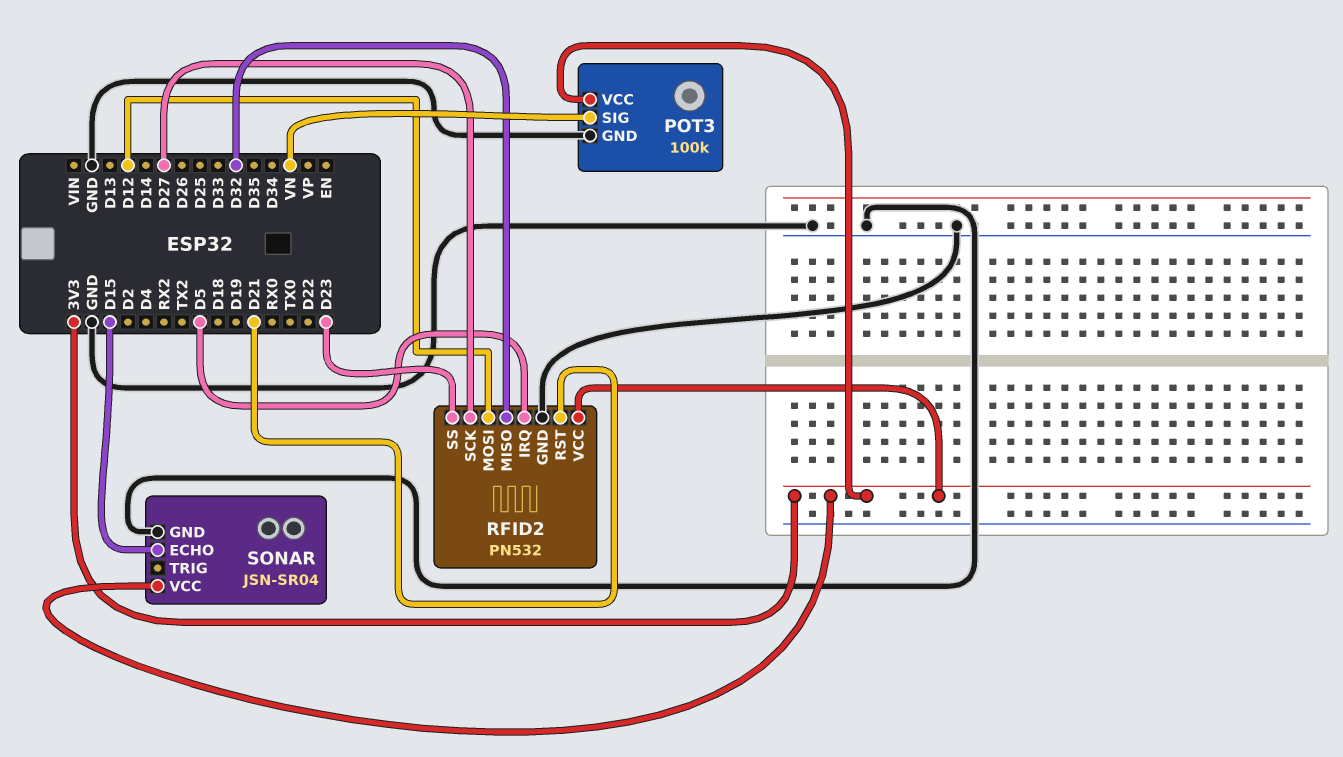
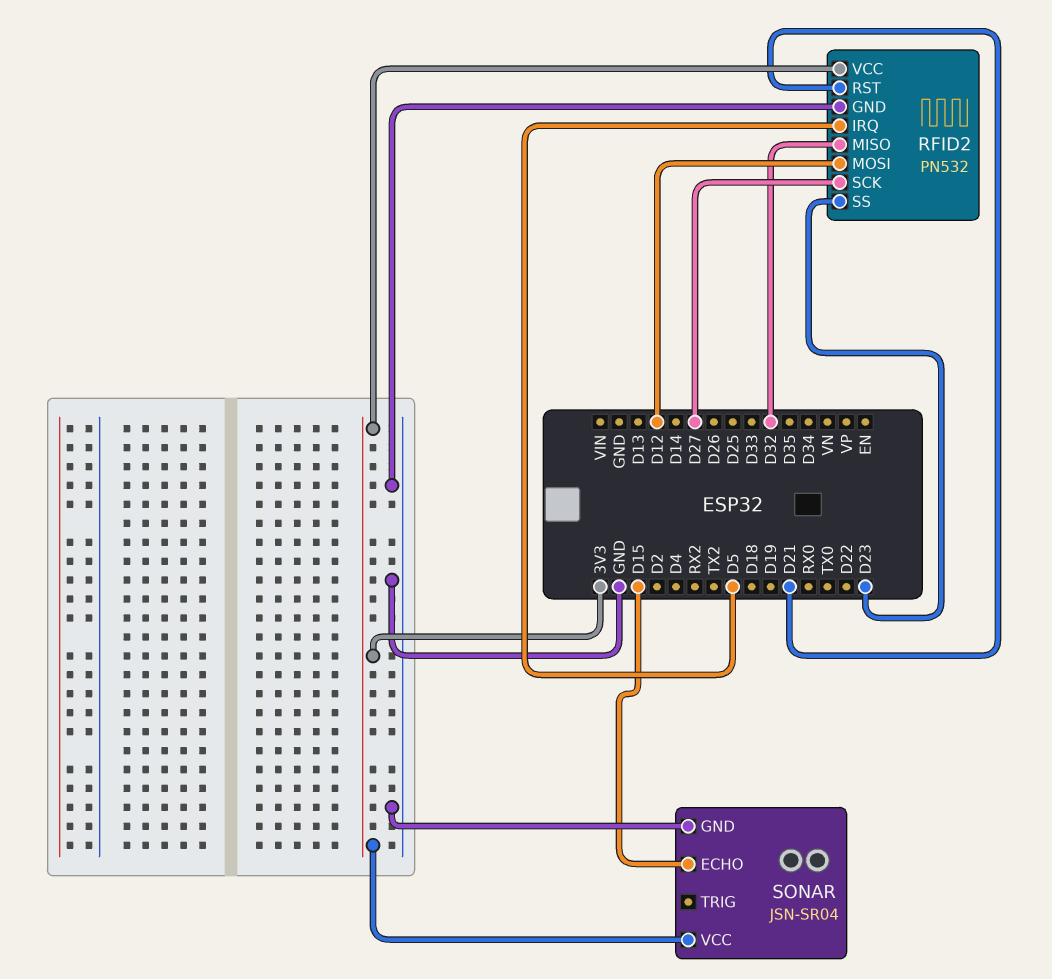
POT3: 100k -> none
POT3 pin GND: GND -> none
POT3 pin SIG: VN -> none
POT3 pin VCC: 3V3 -> none

